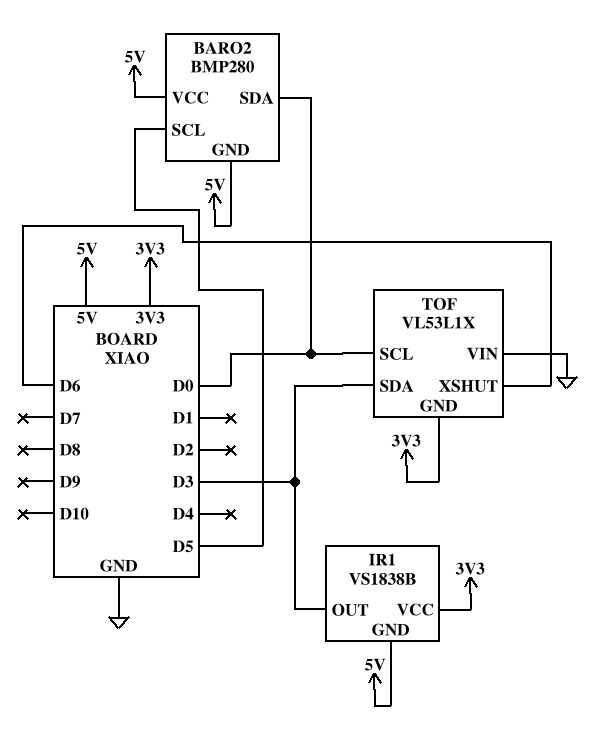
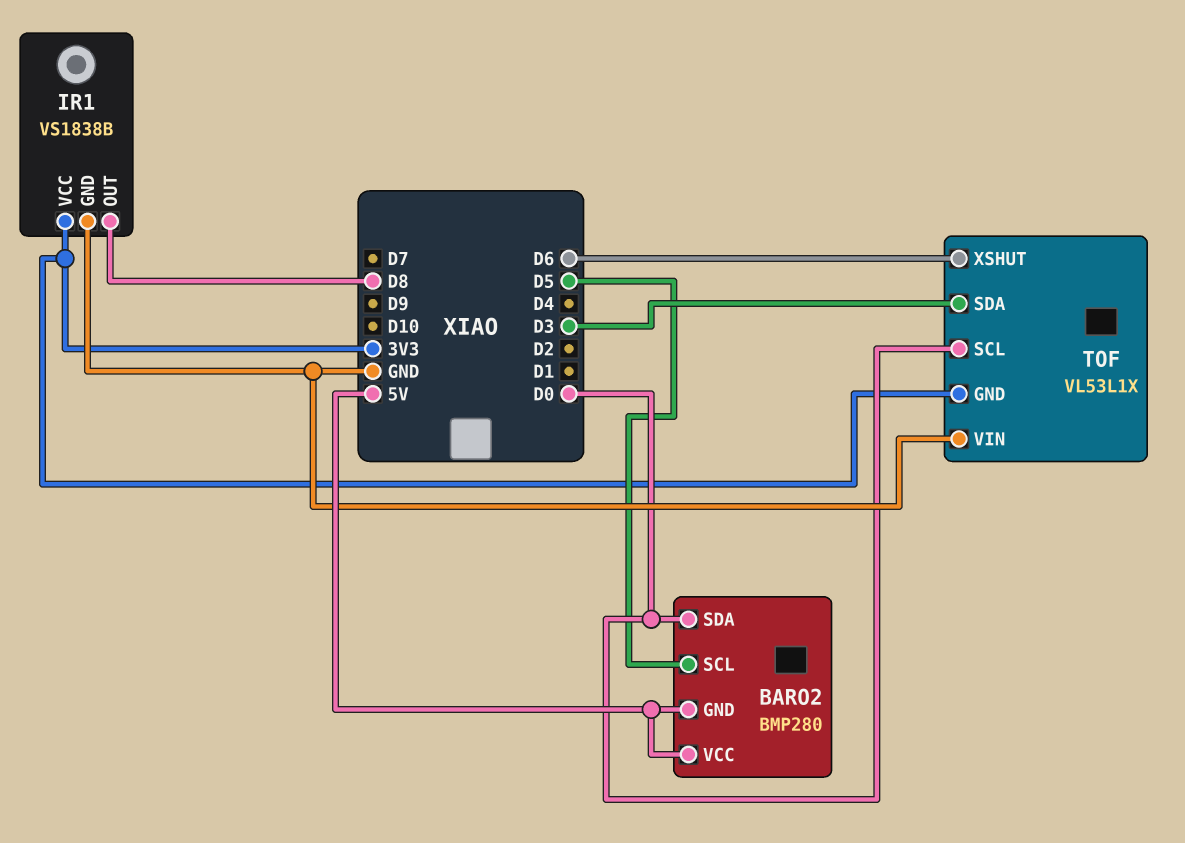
IR1 pin GND: 5V -> GND
IR1 pin OUT: D3 -> D8

